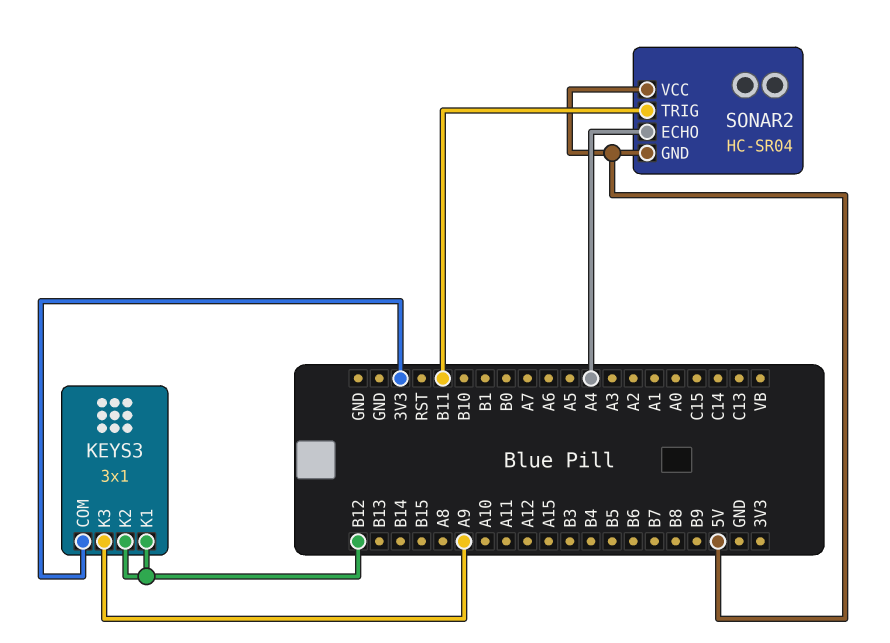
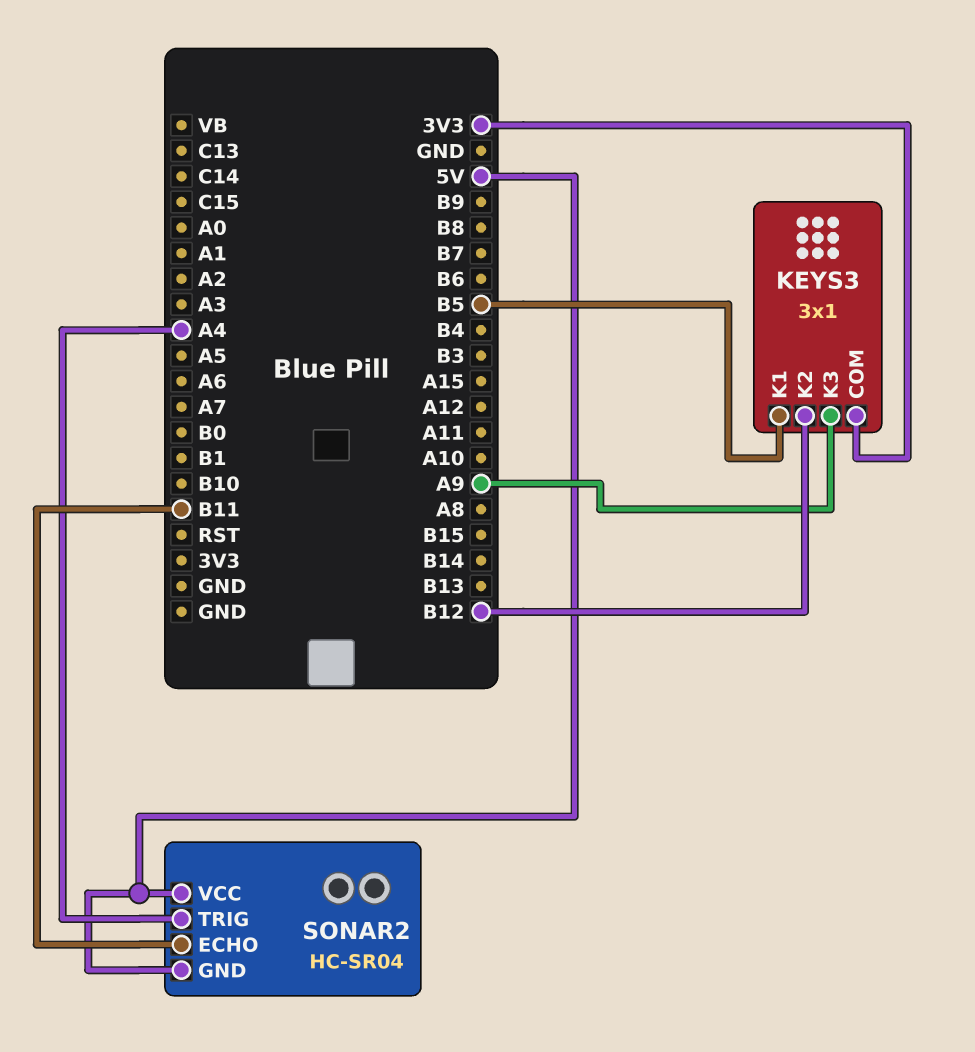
KEYS3 pin K1: B12 -> B5
SONAR2 pin ECHO: A4 -> B11
SONAR2 pin TRIG: B11 -> A4

